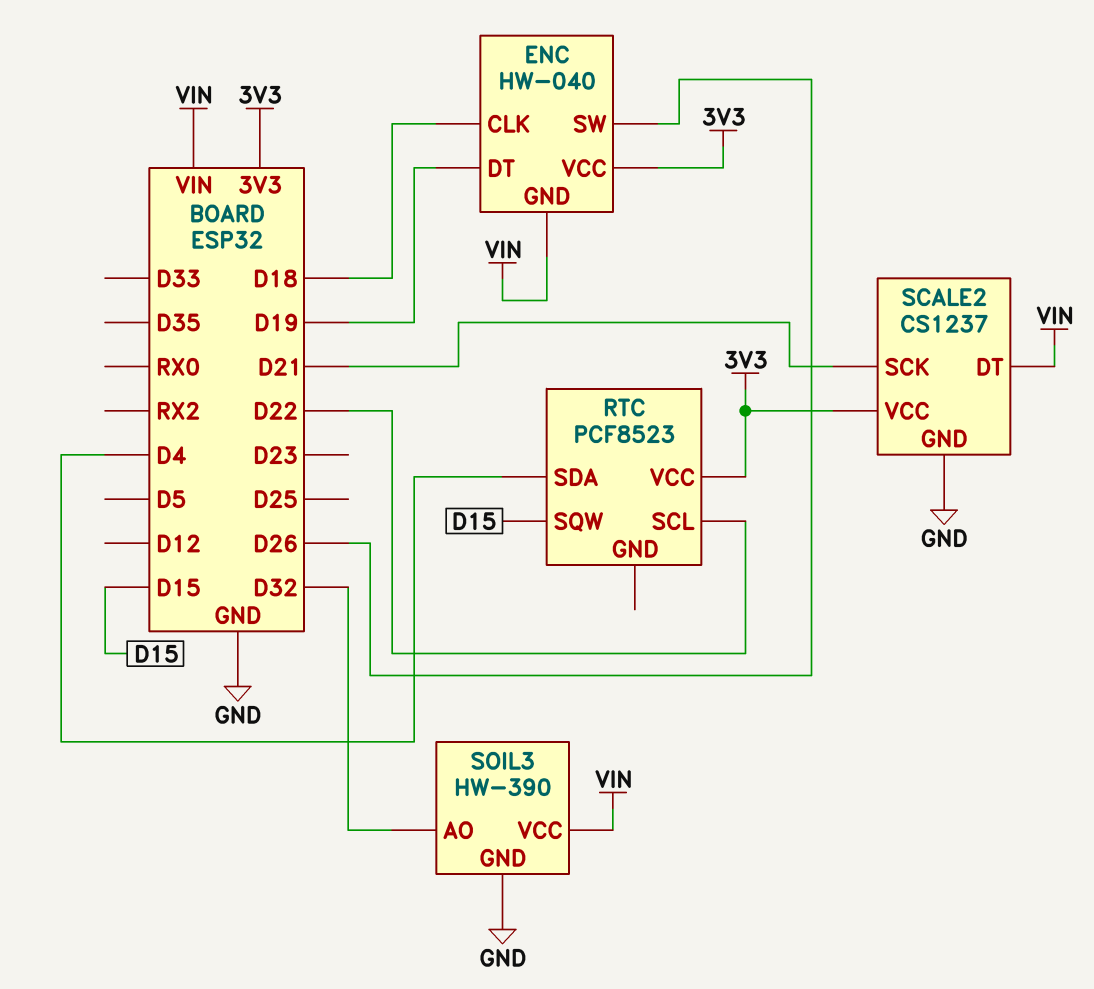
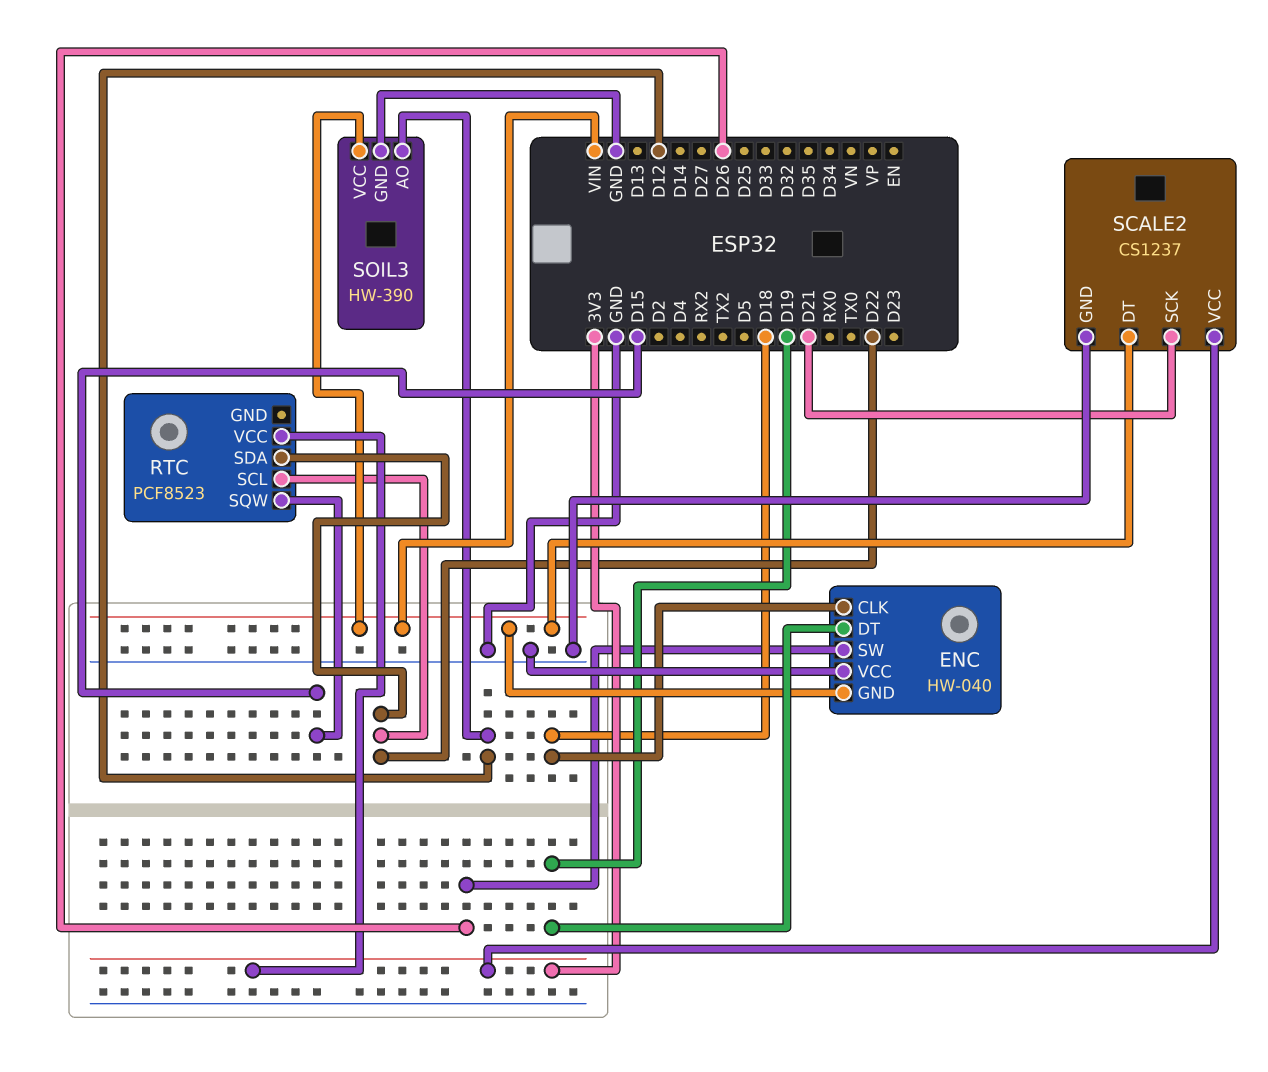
ENC pin VCC: 3V3 -> GND
RTC pin SDA: D4 -> D22
SOIL3 pin AO: D32 -> D12

